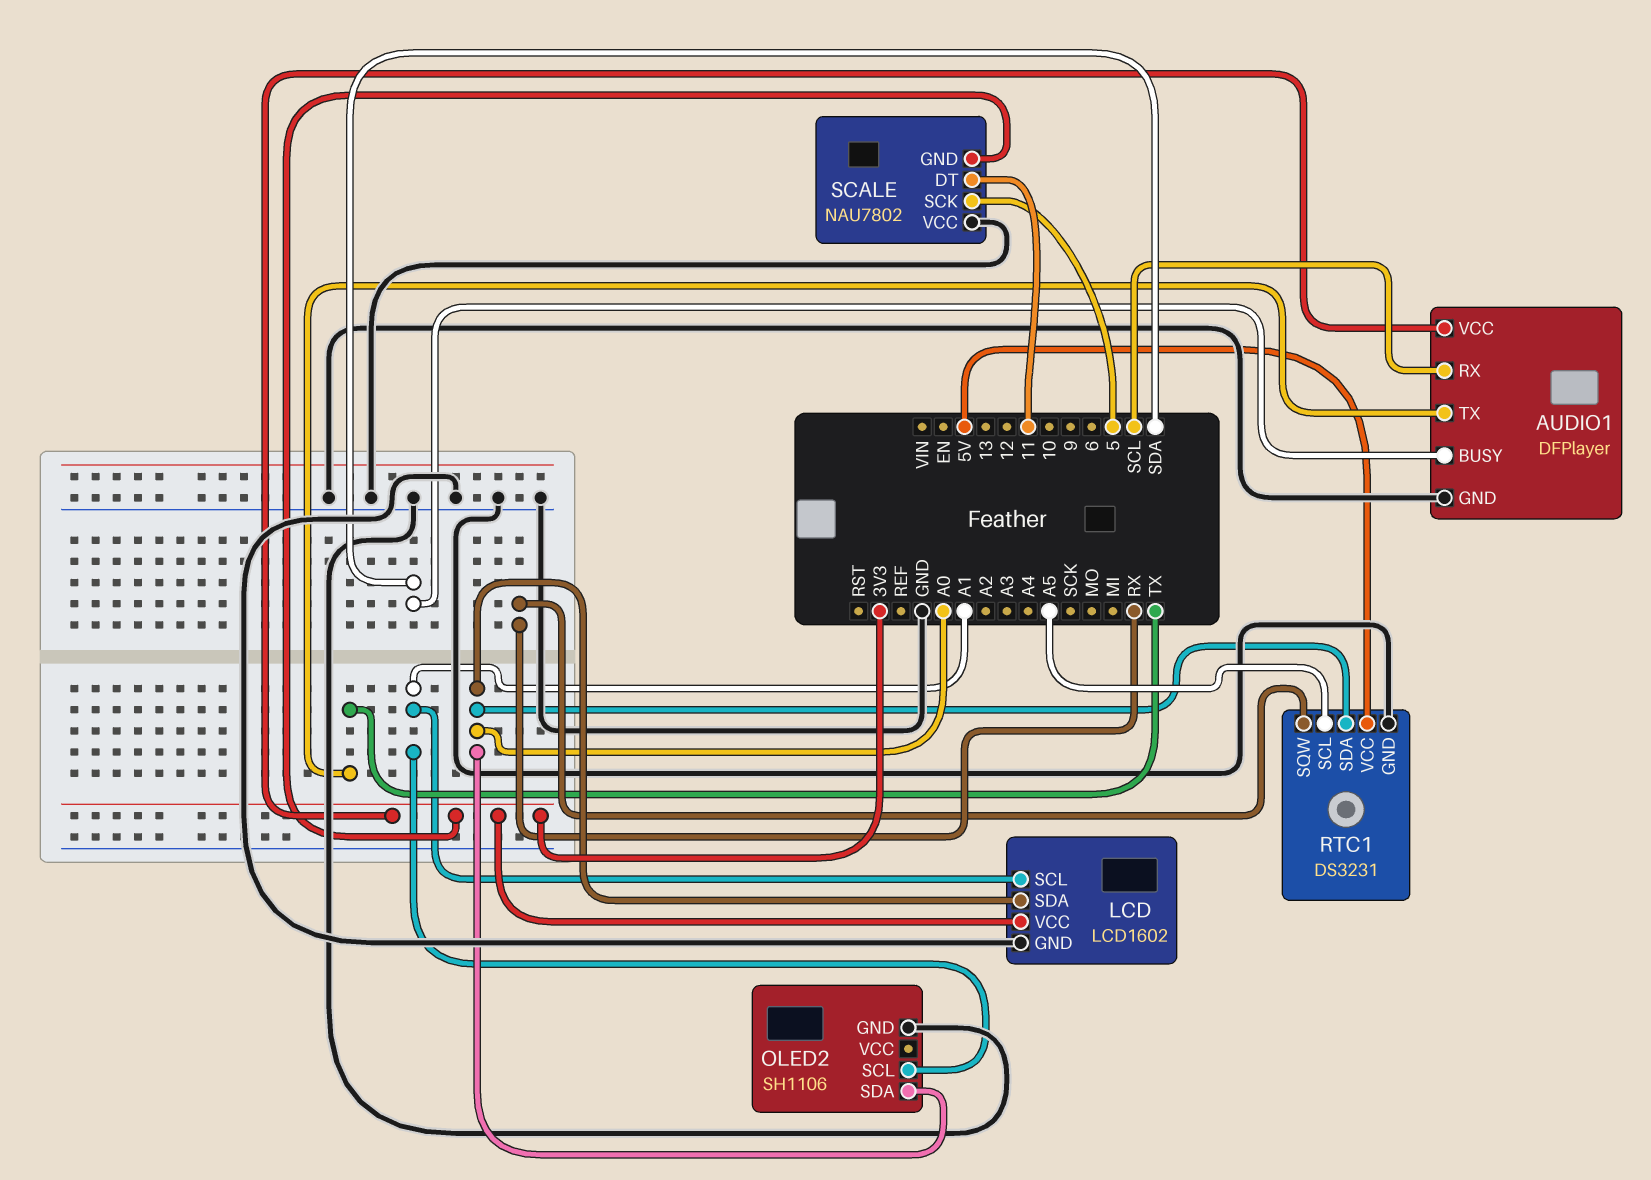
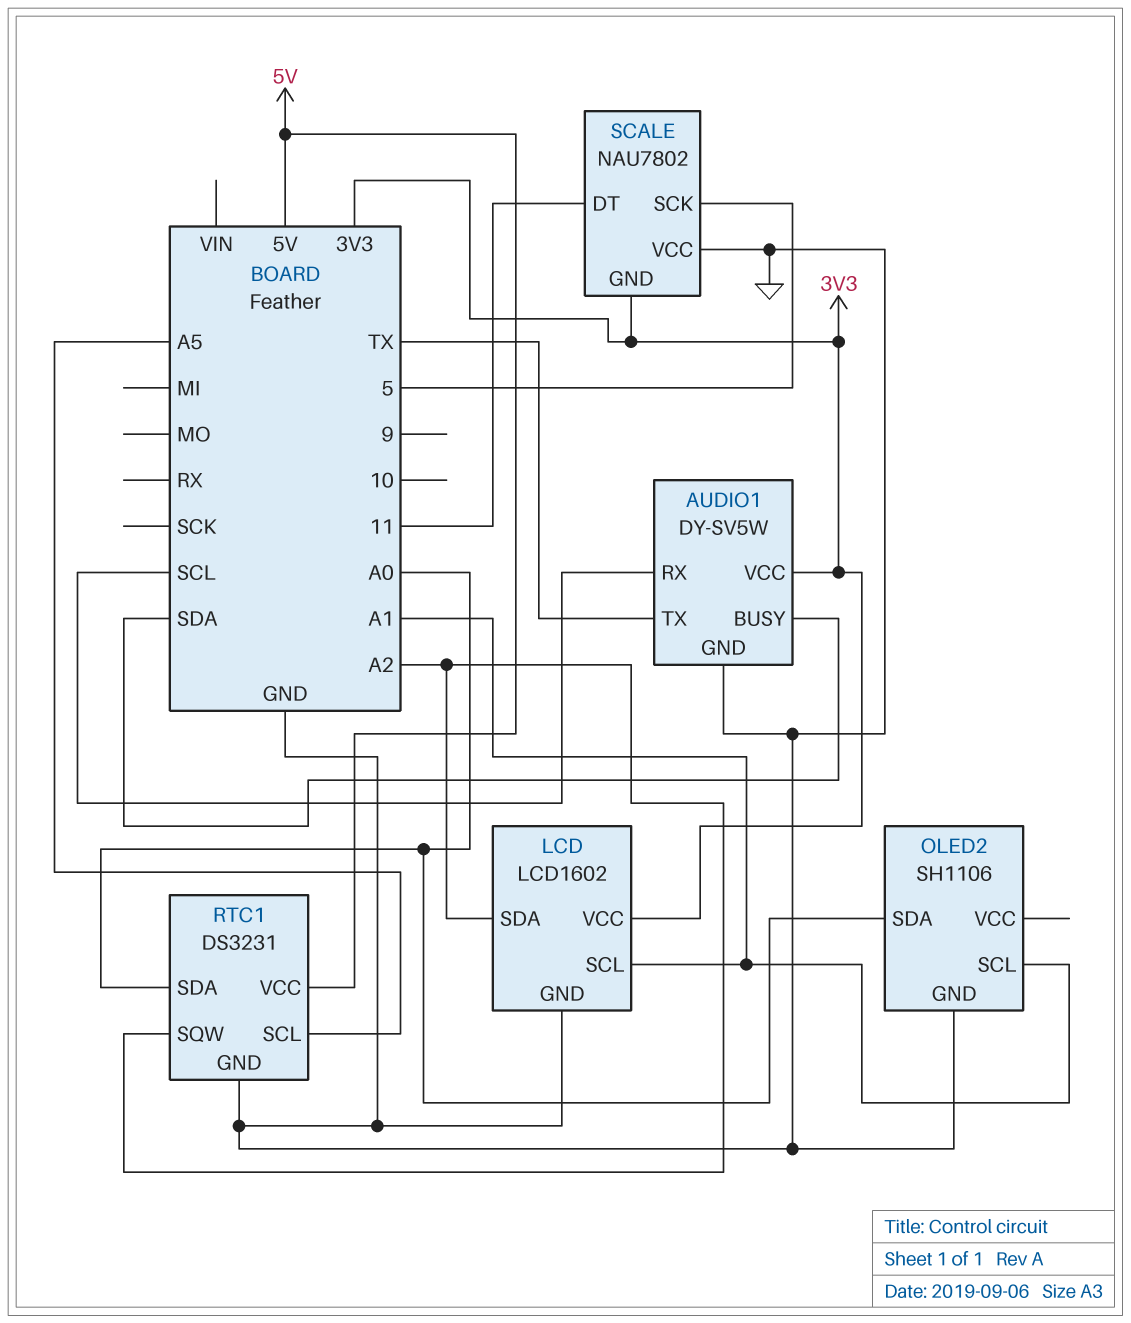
AUDIO1: DFPlayer -> DY-SV5W
LCD pin SDA: A0 -> A2
RTC1 pin SQW: RX -> A2

